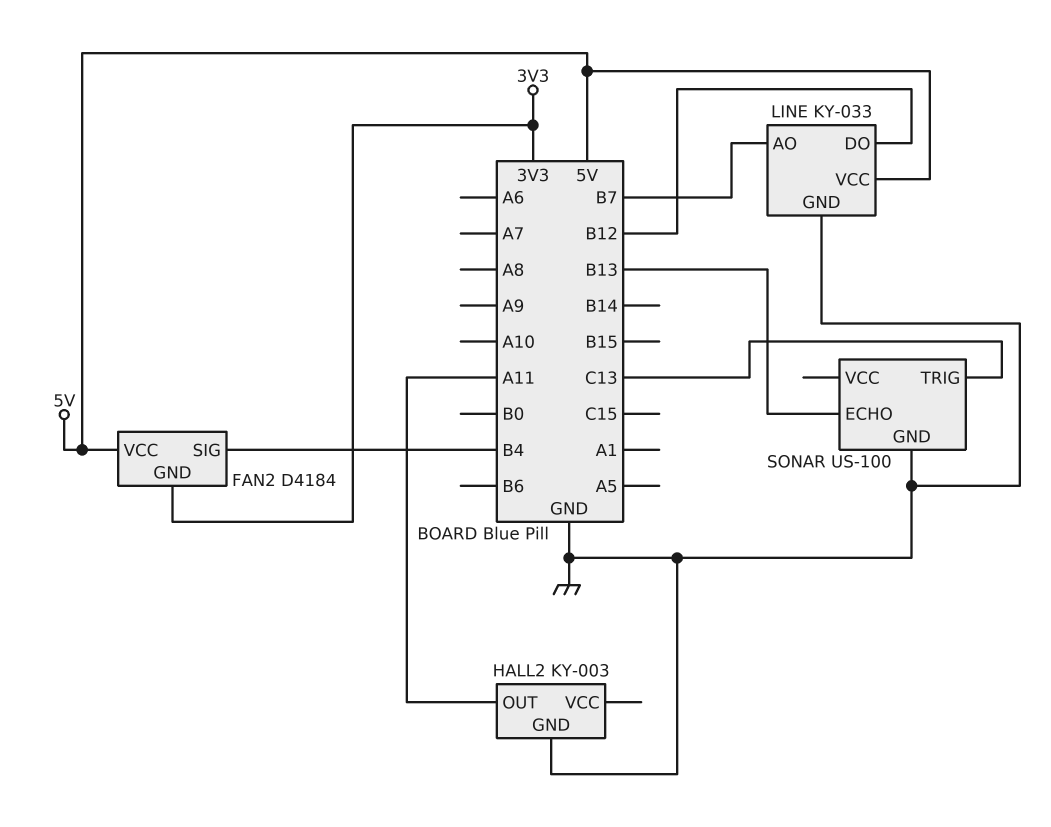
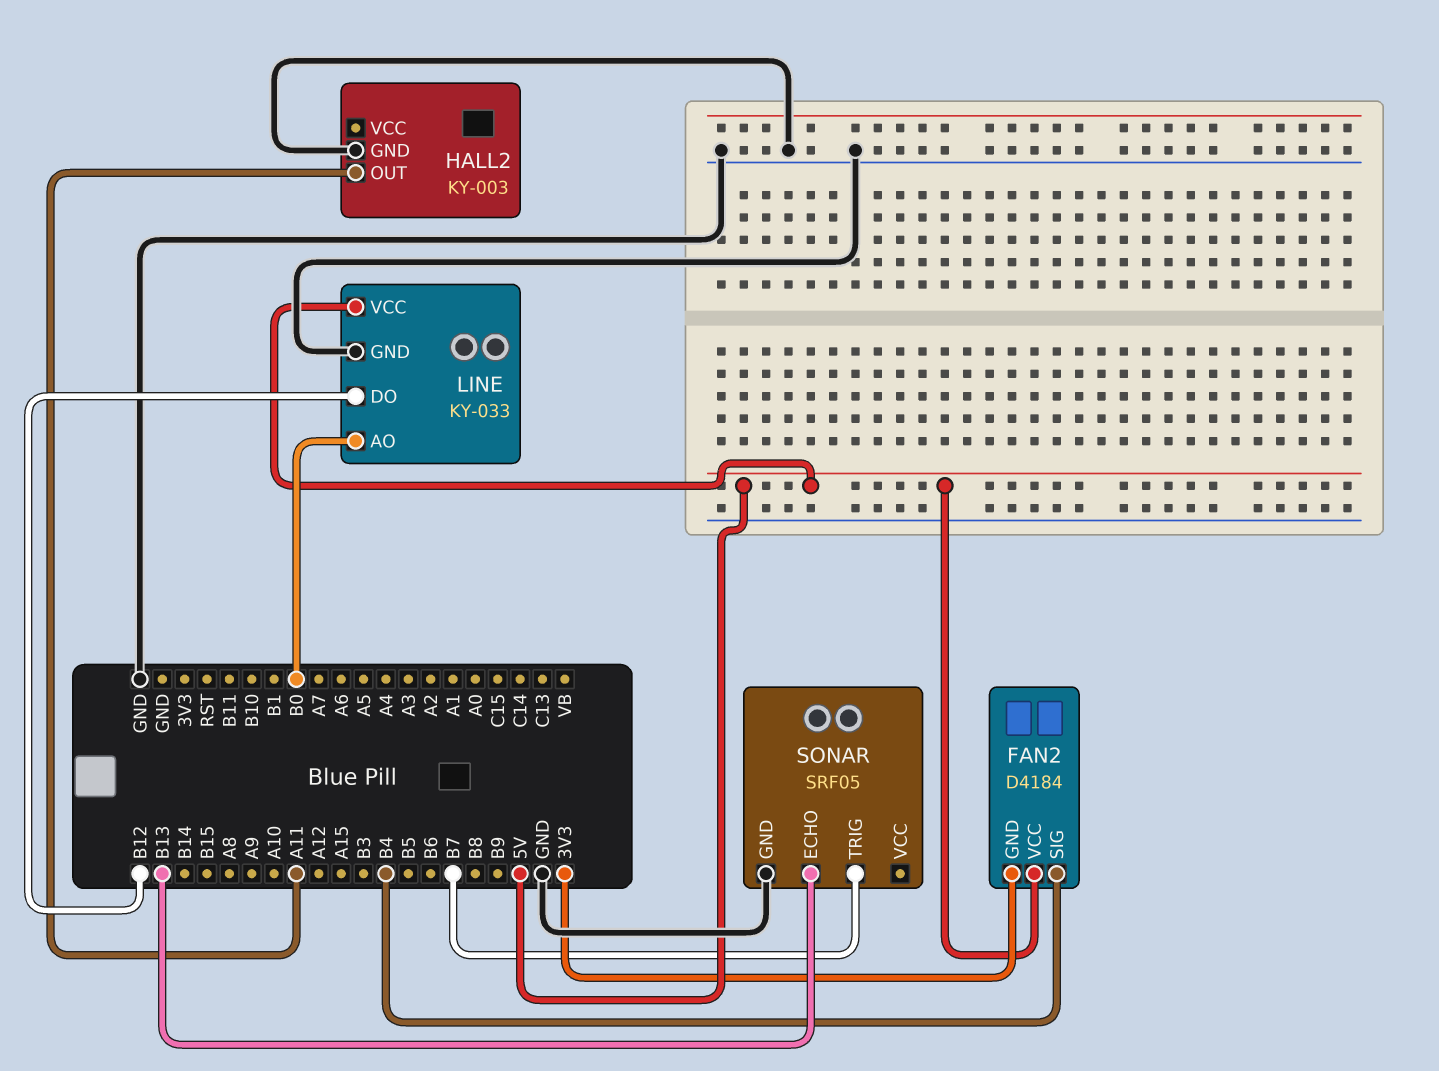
LINE pin AO: B7 -> B0
SONAR: US-100 -> SRF05
SONAR pin TRIG: C13 -> B7

